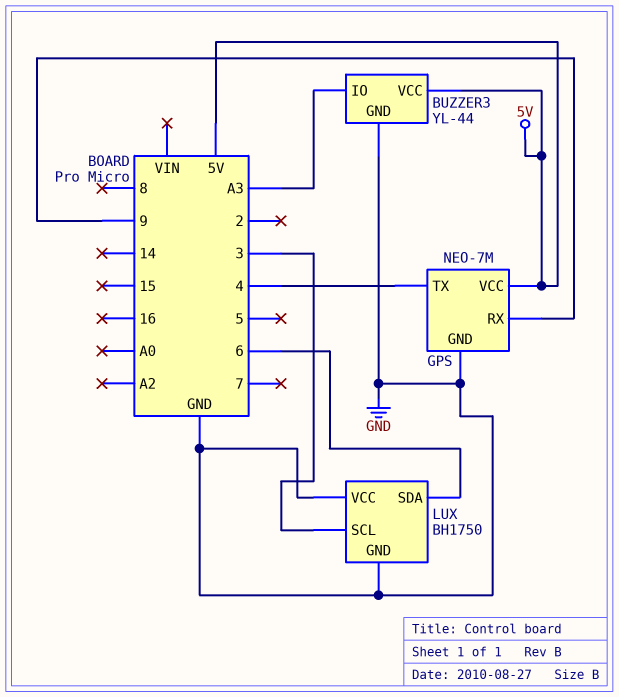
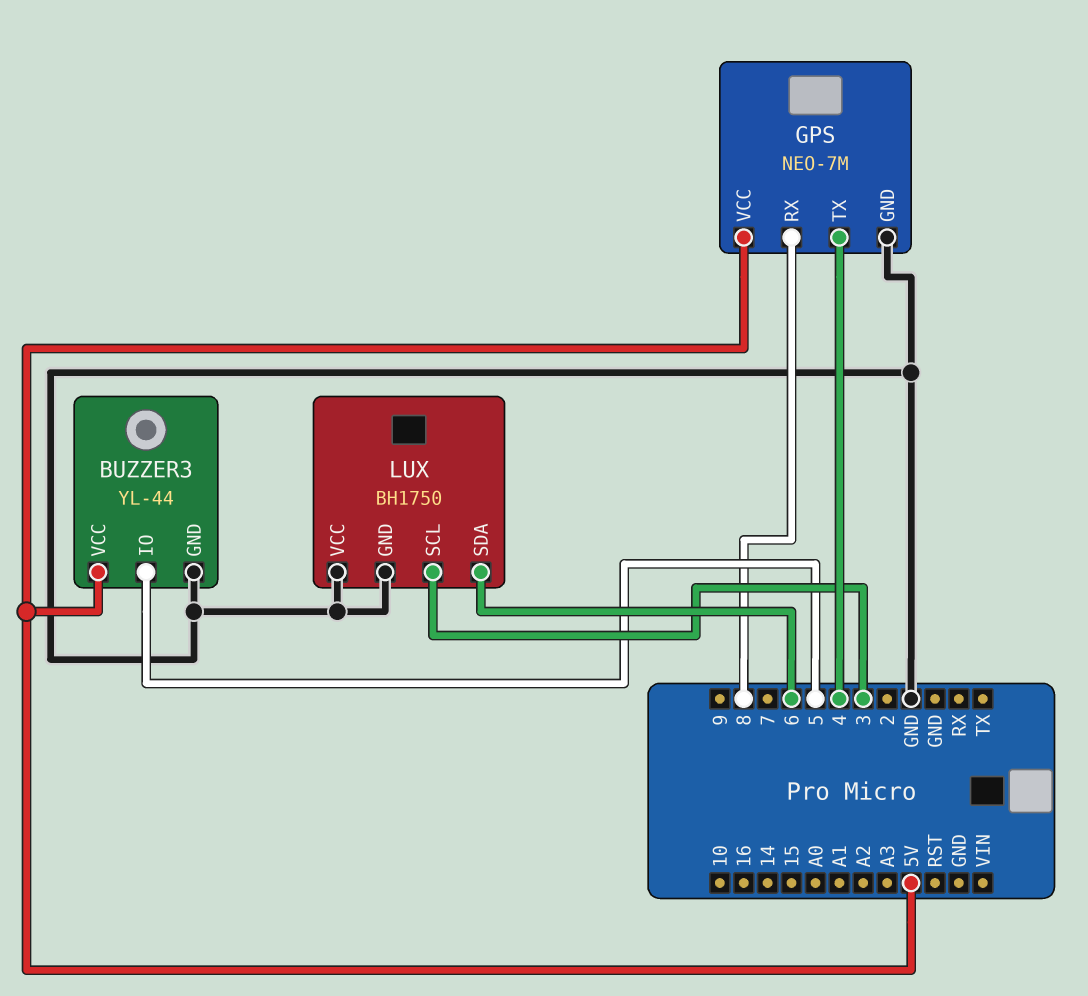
BUZZER3 pin IO: A3 -> 5
GPS pin RX: 9 -> 8

